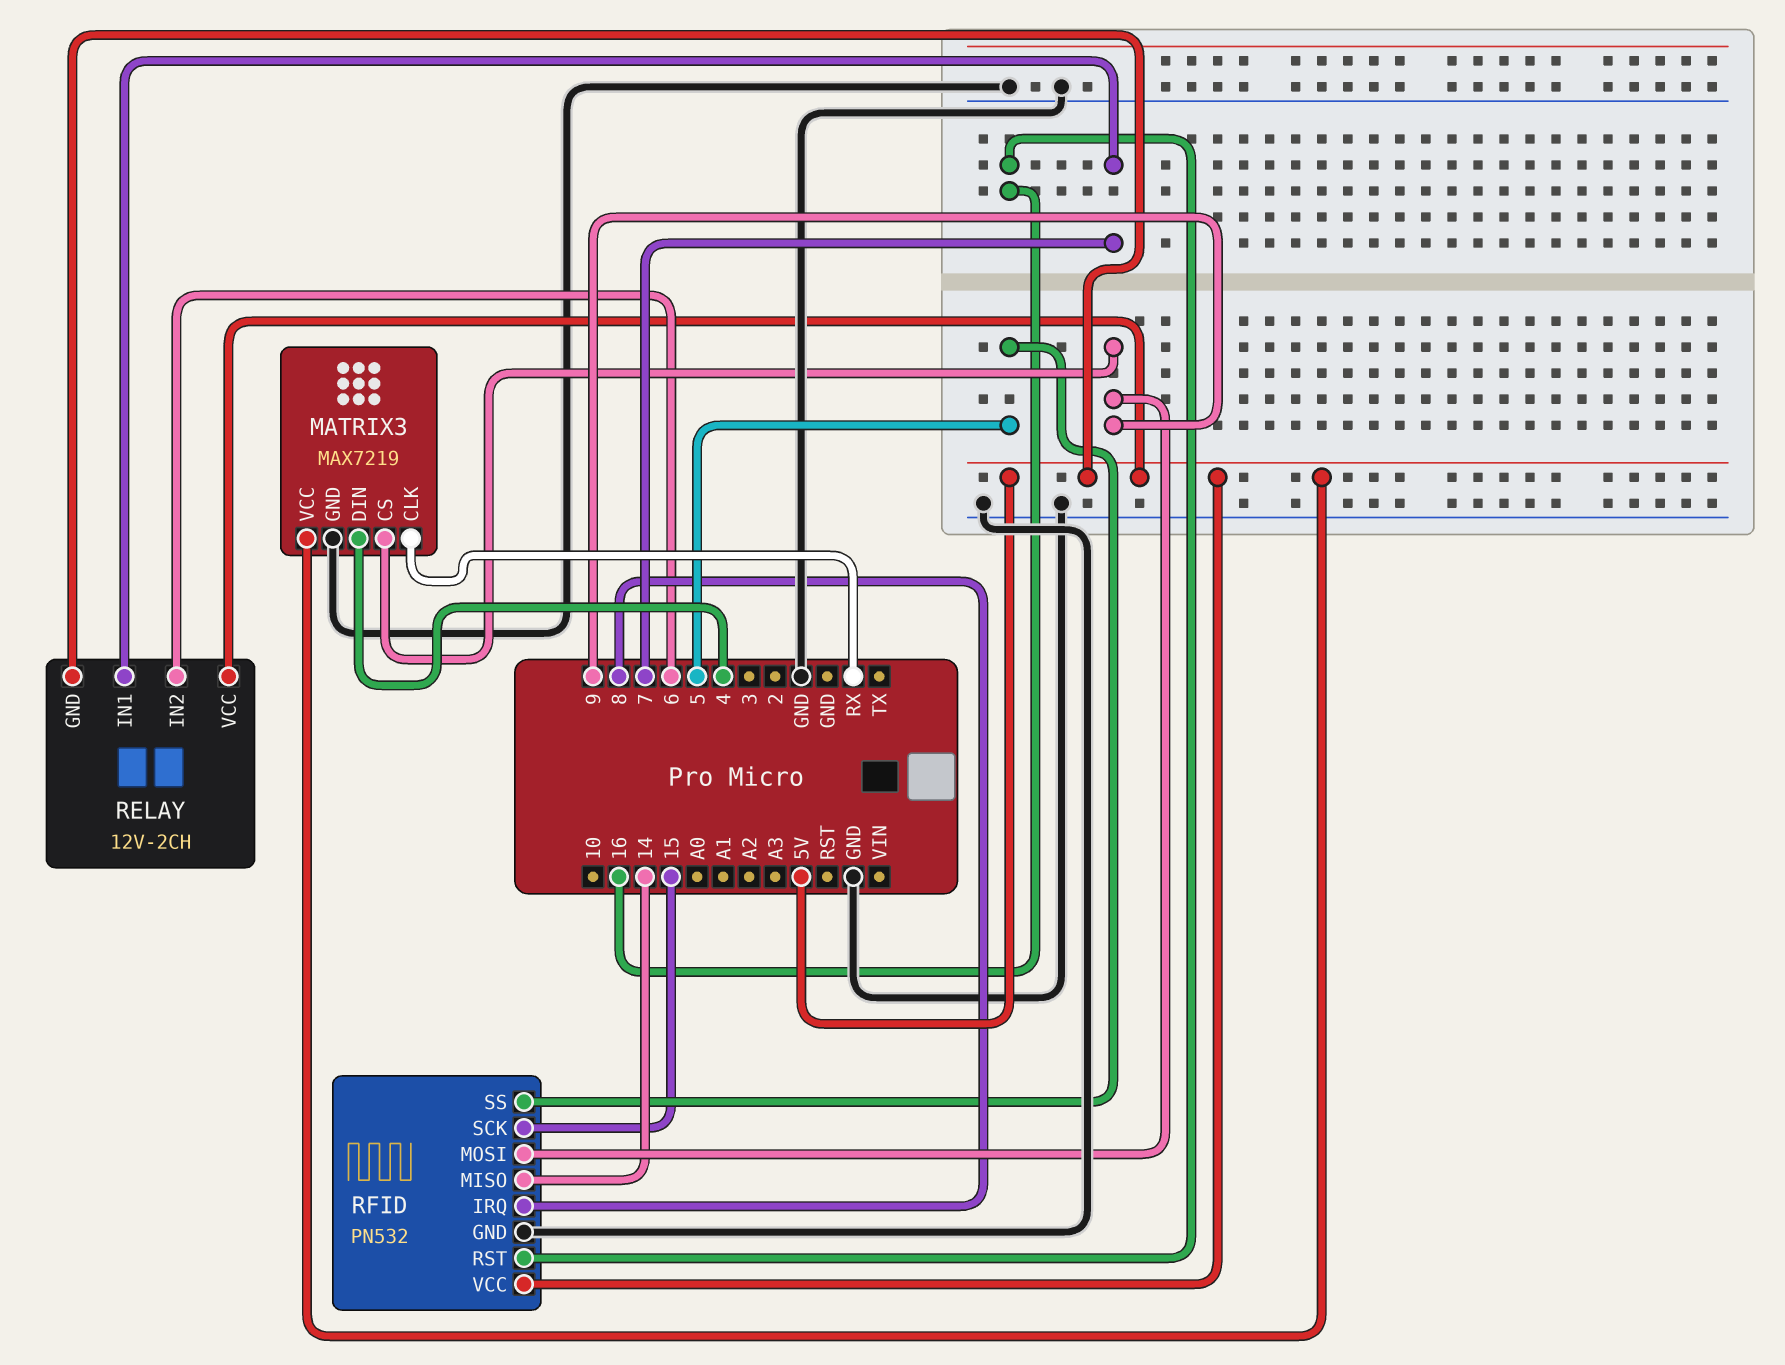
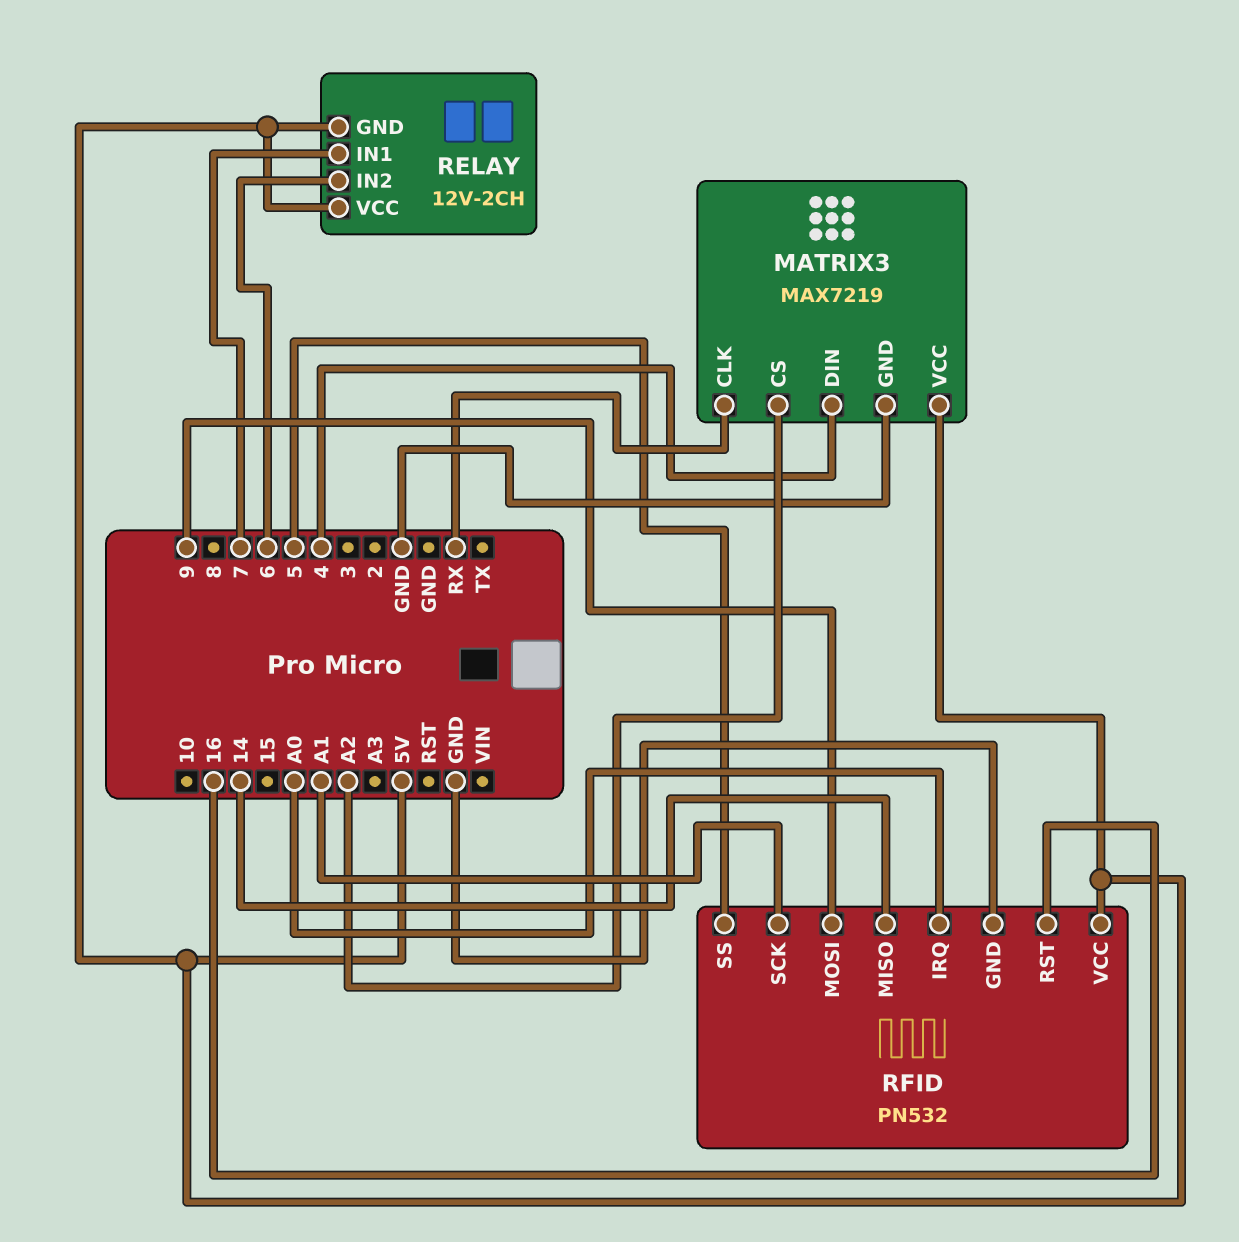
MATRIX3 pin CS: 9 -> A2
RFID pin IRQ: 8 -> A0
RFID pin SCK: 15 -> A1

